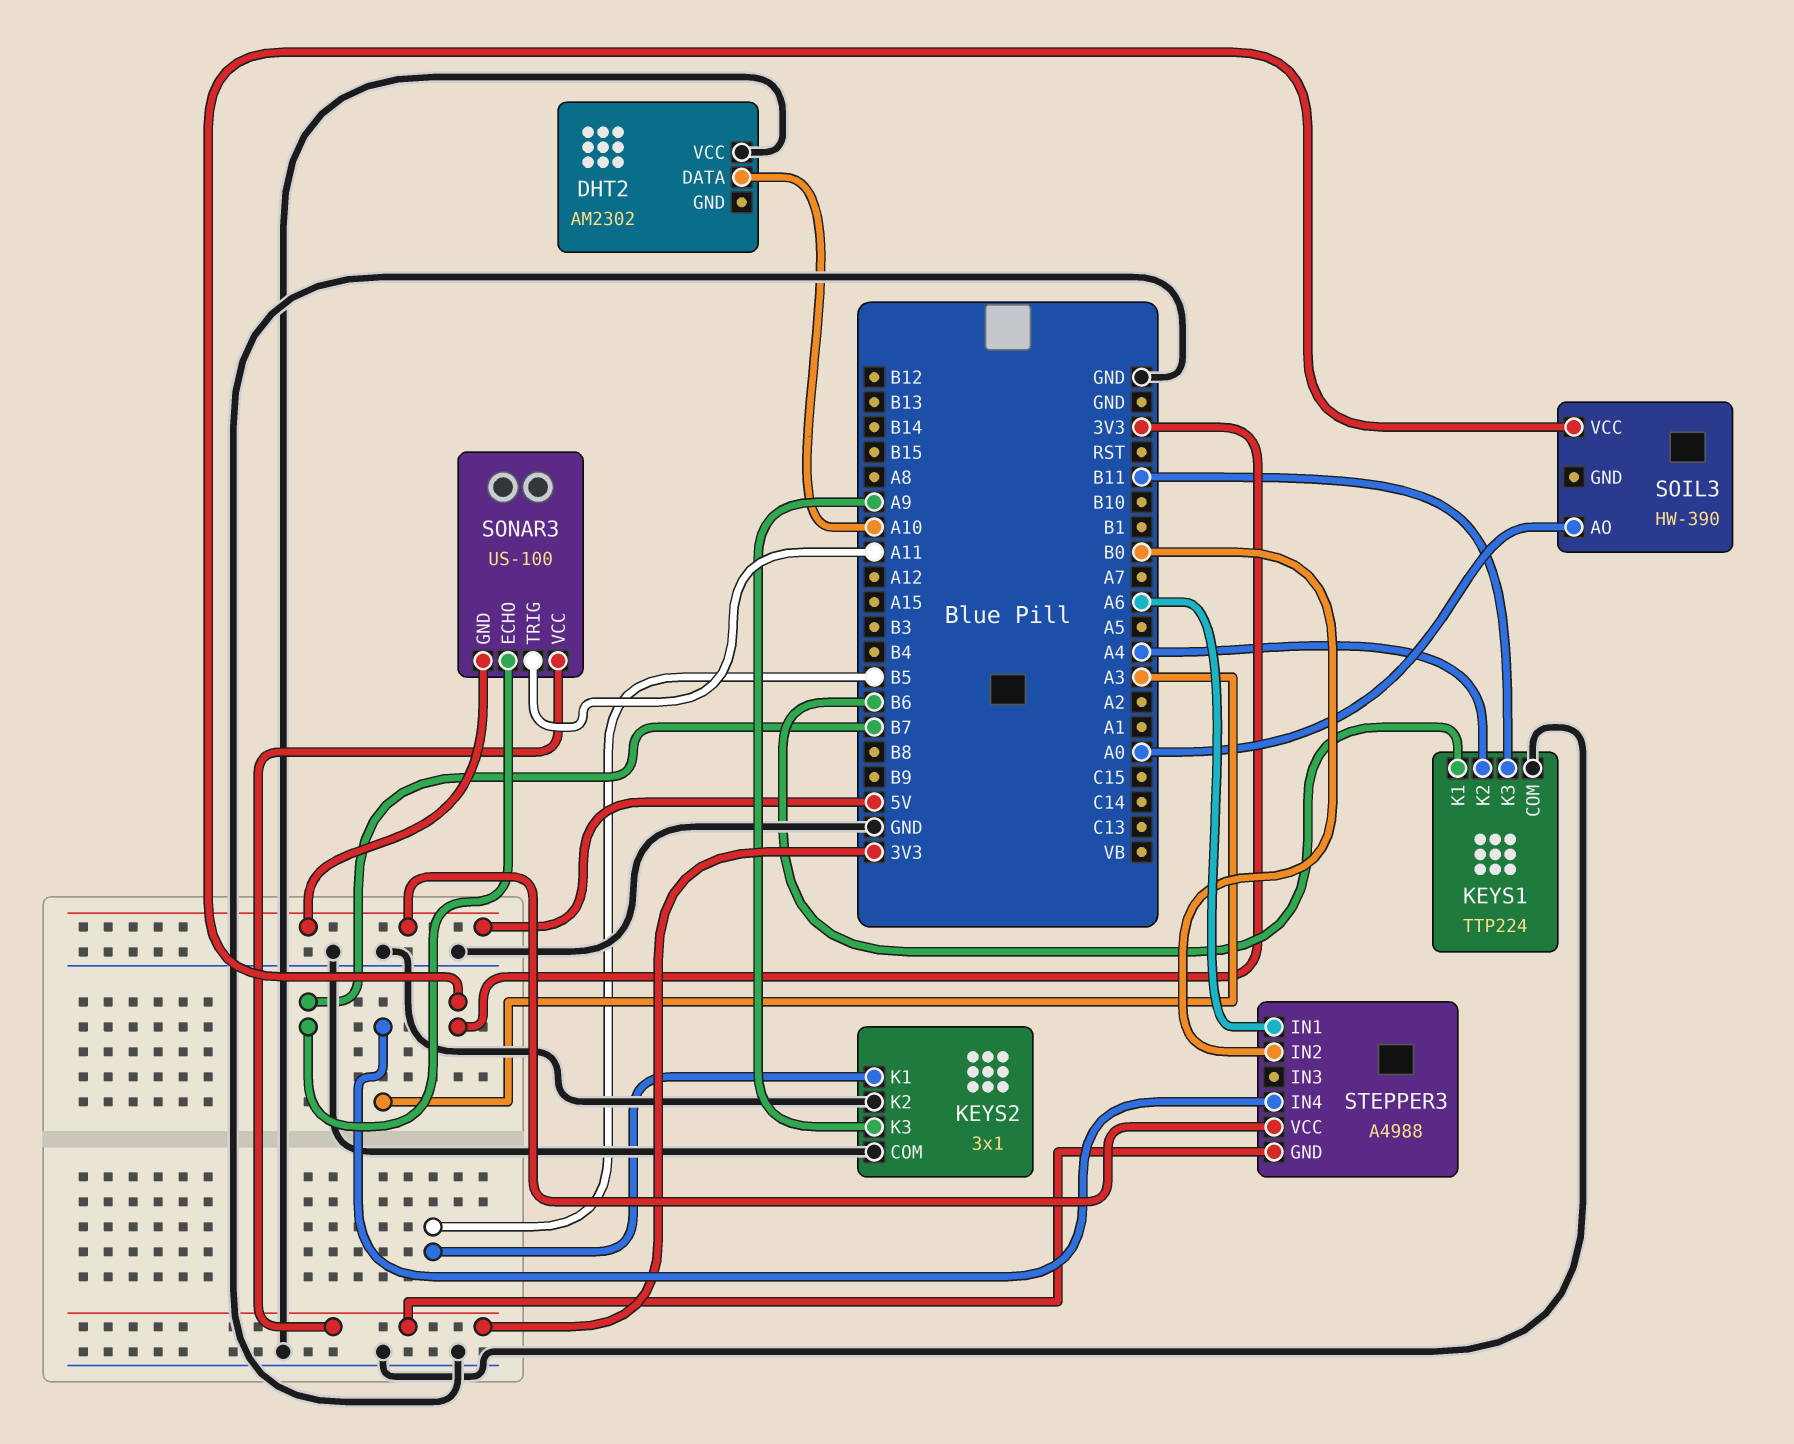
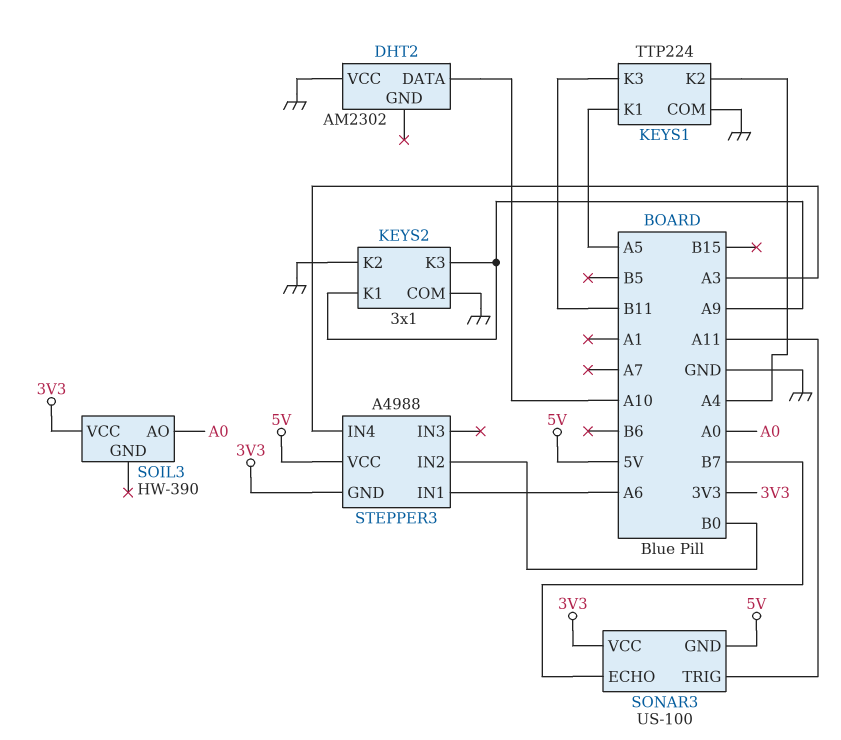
KEYS1 pin K1: B6 -> A5
KEYS2 pin K1: B5 -> A9

